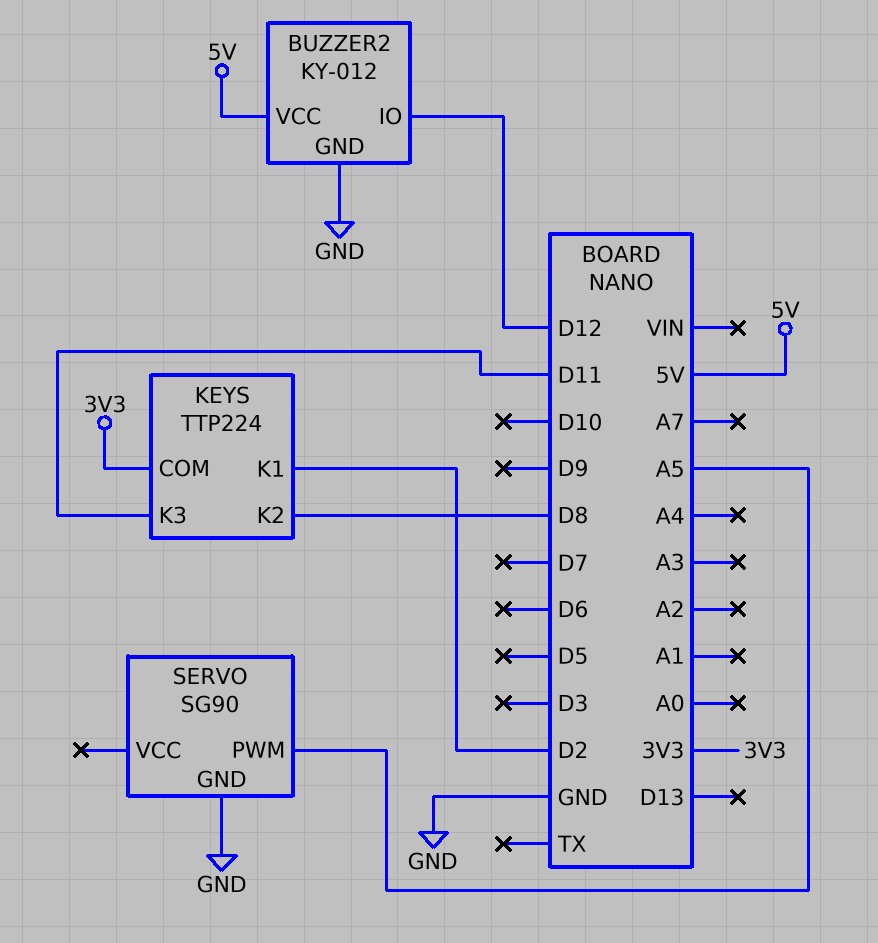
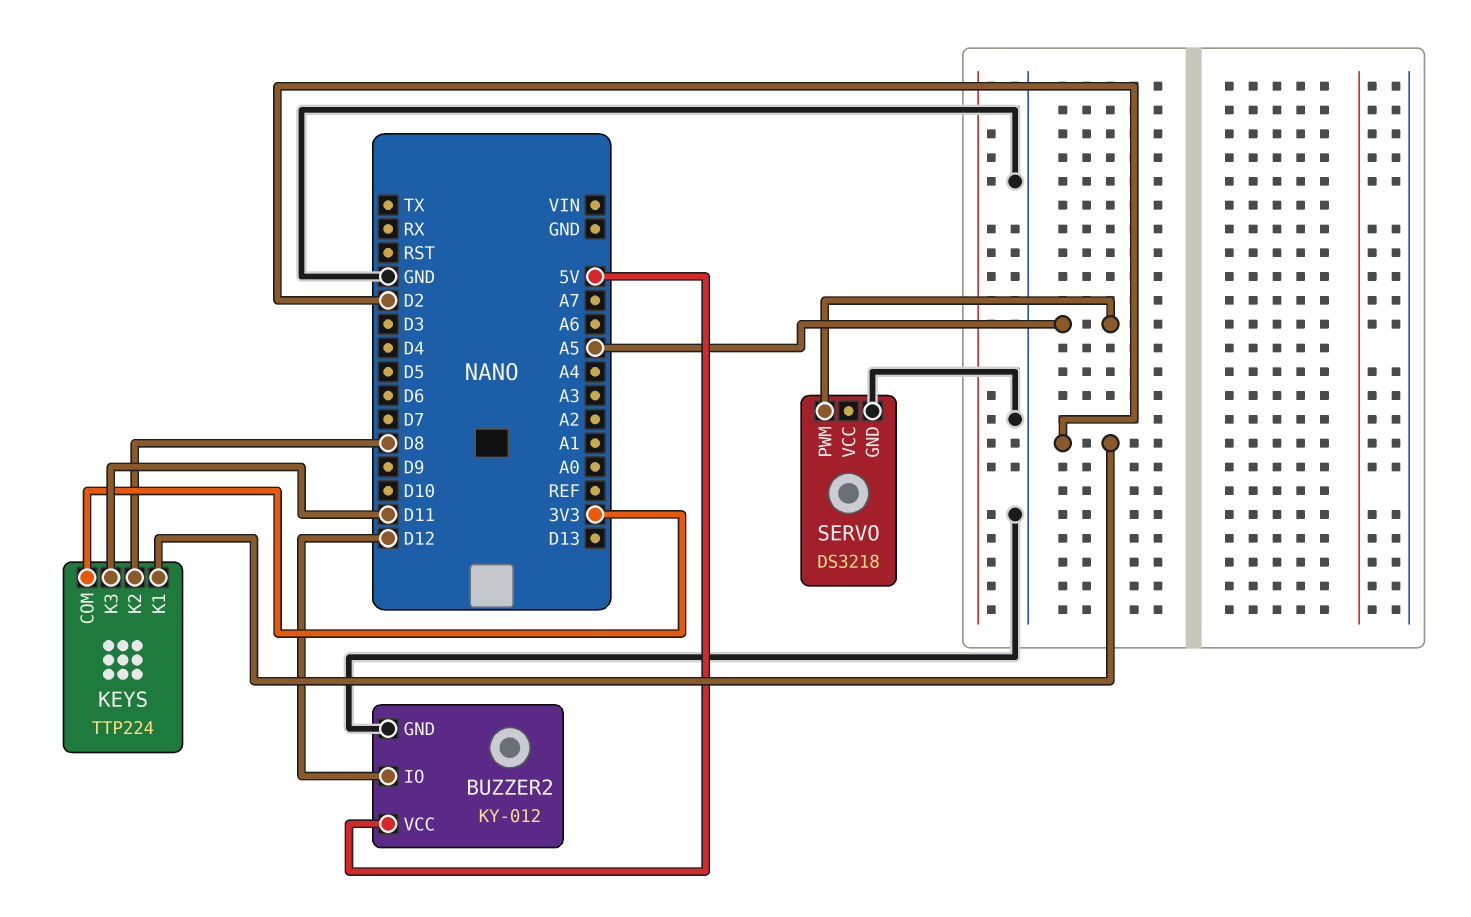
SERVO: SG90 -> DS3218

